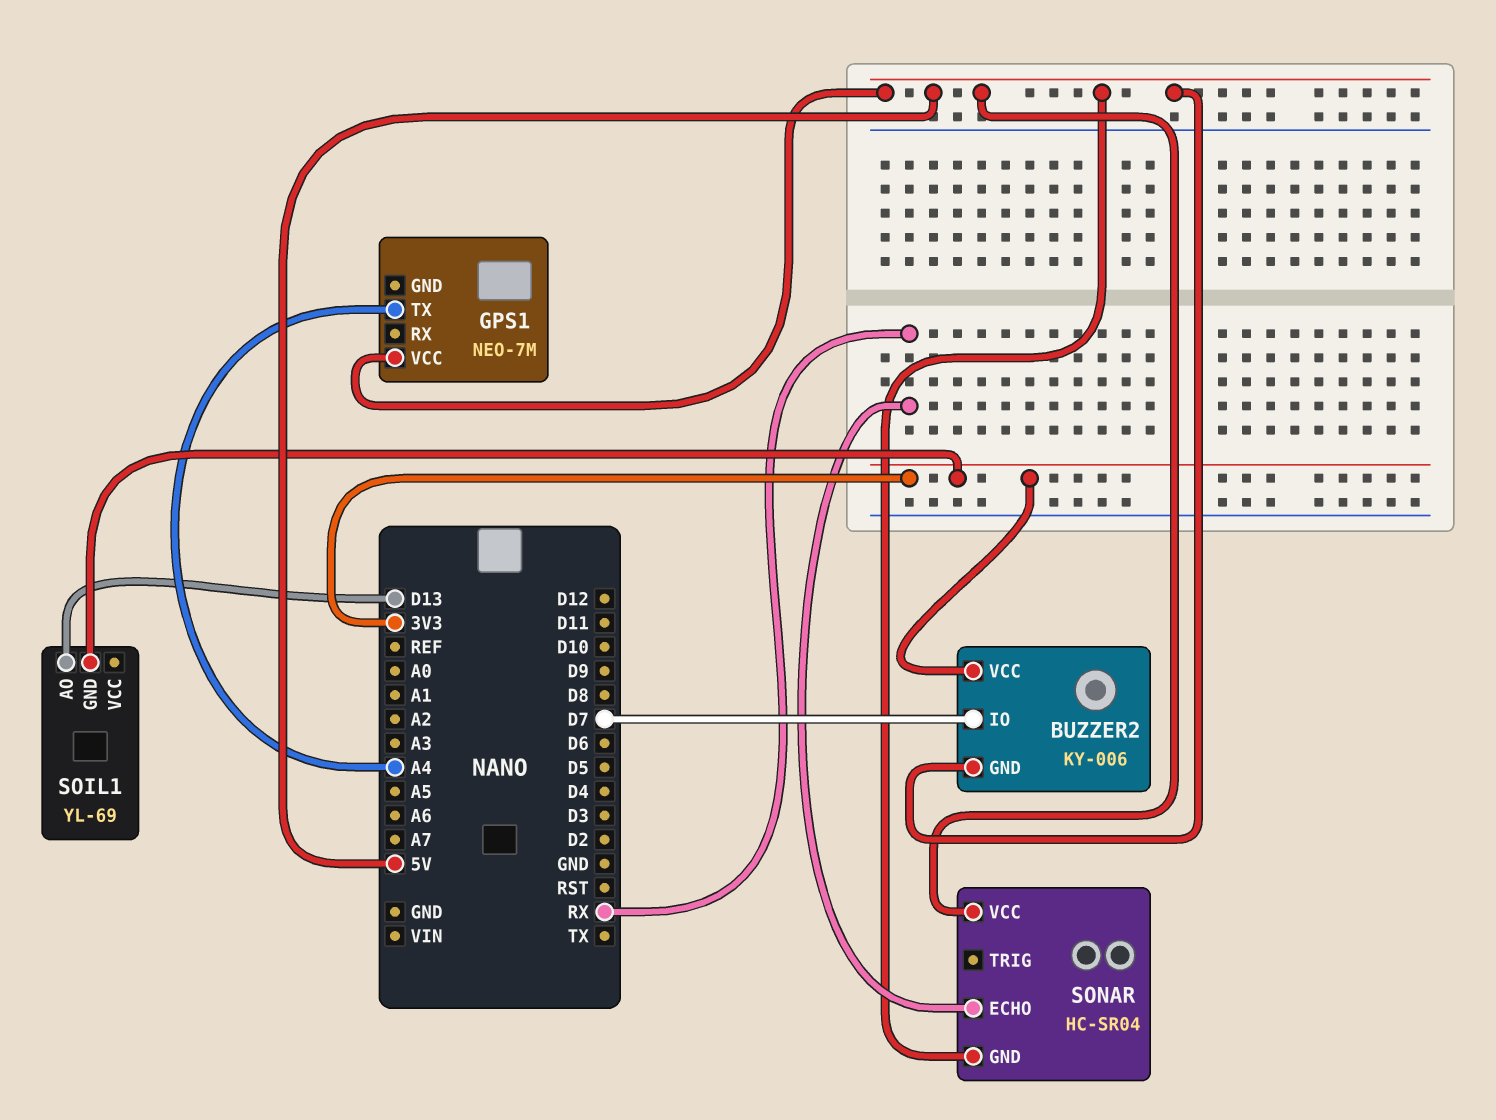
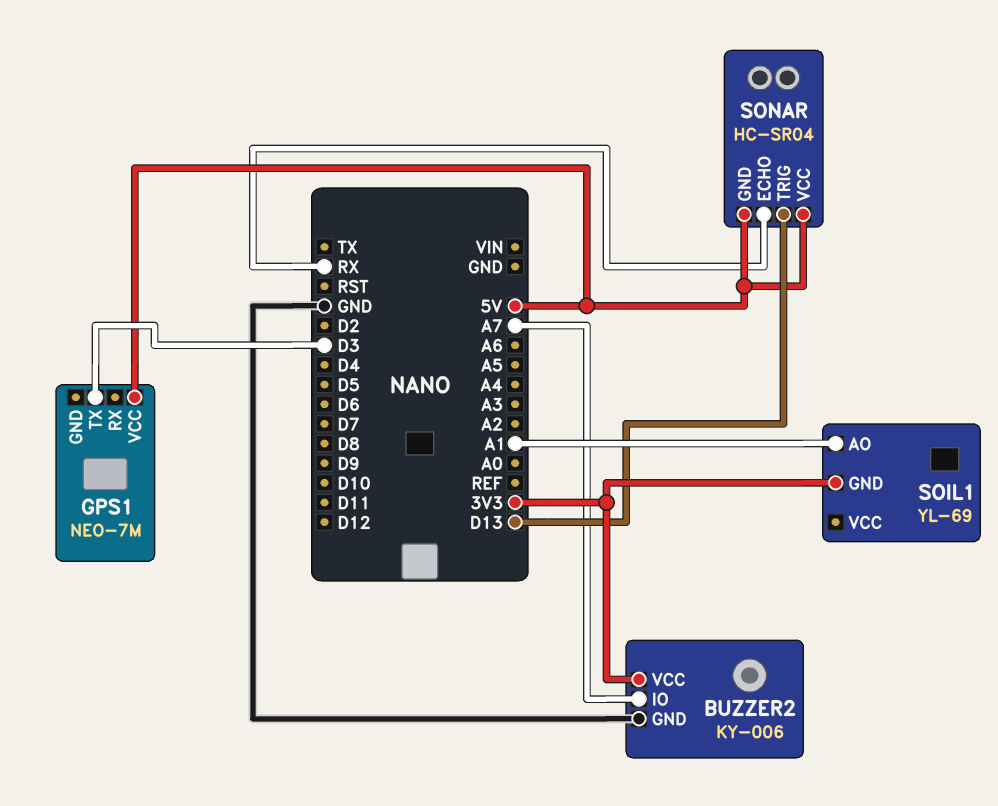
BUZZER2 pin GND: 5V -> GND
BUZZER2 pin IO: D7 -> A7
GPS1 pin TX: A4 -> D3
SOIL1 pin AO: D13 -> A1
SONAR pin TRIG: none -> D13

